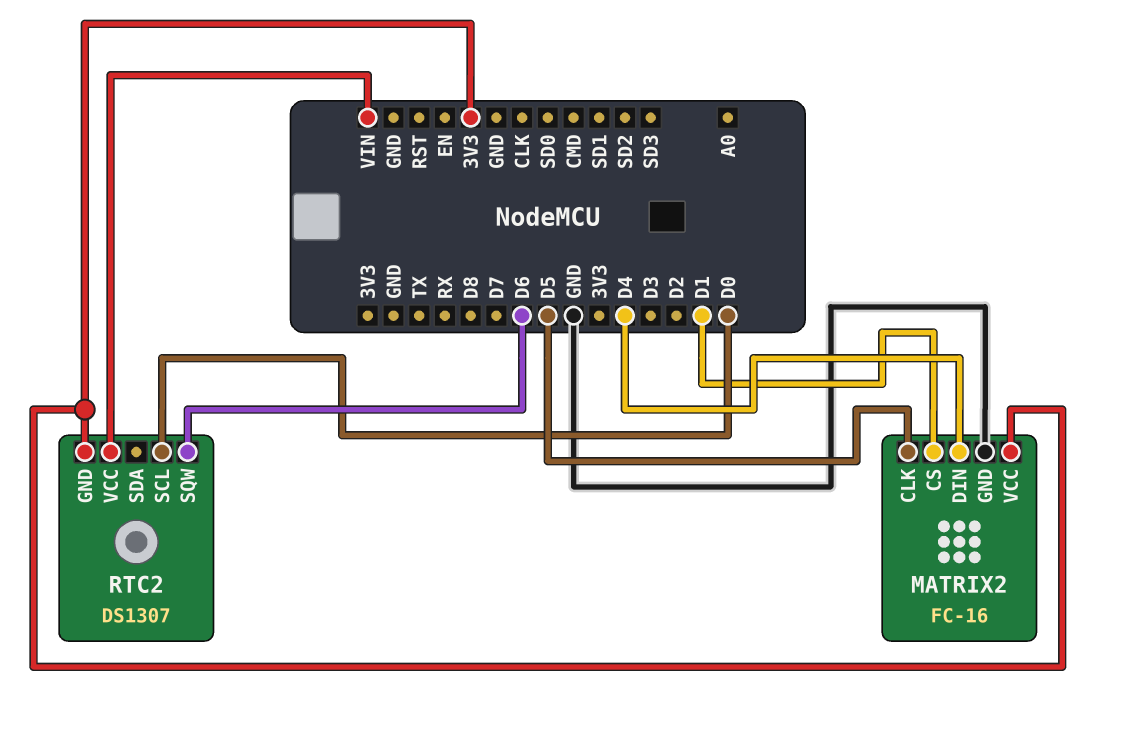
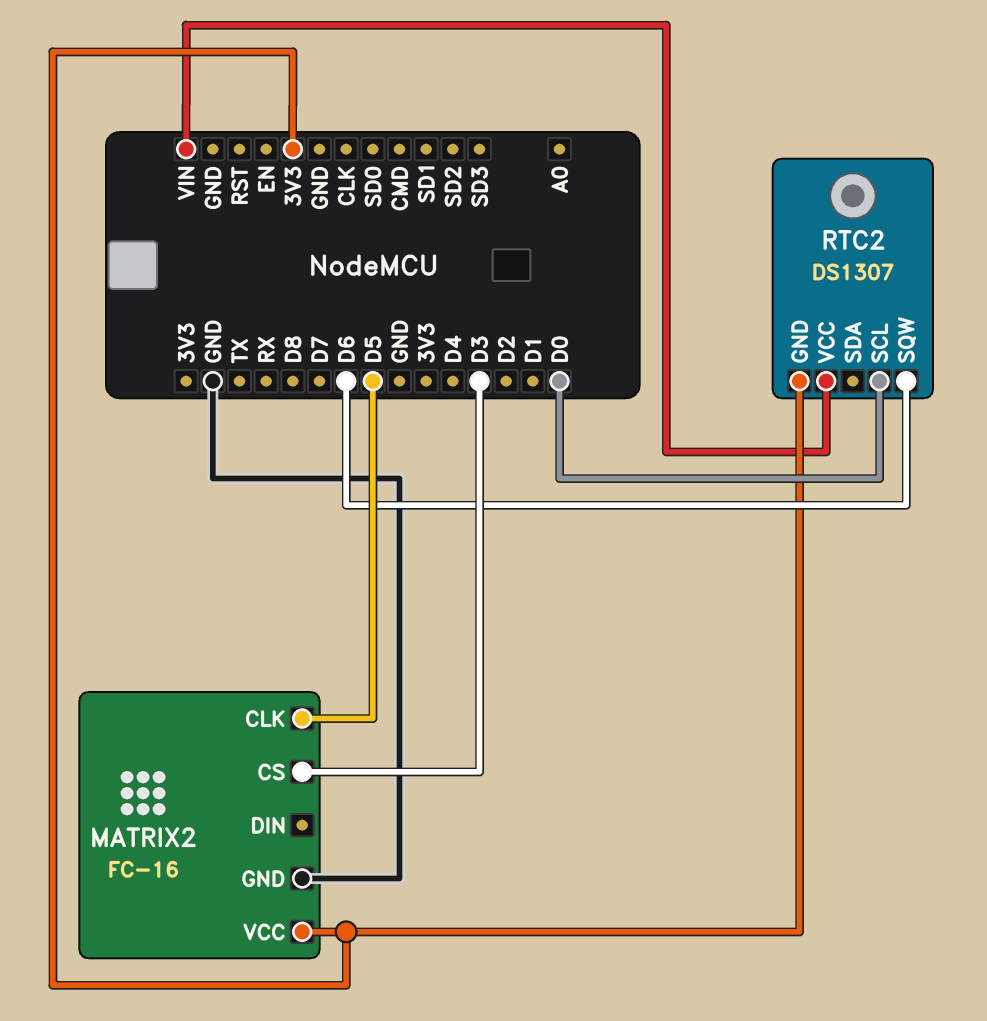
MATRIX2 pin CS: D1 -> D3
MATRIX2 pin DIN: D4 -> none

